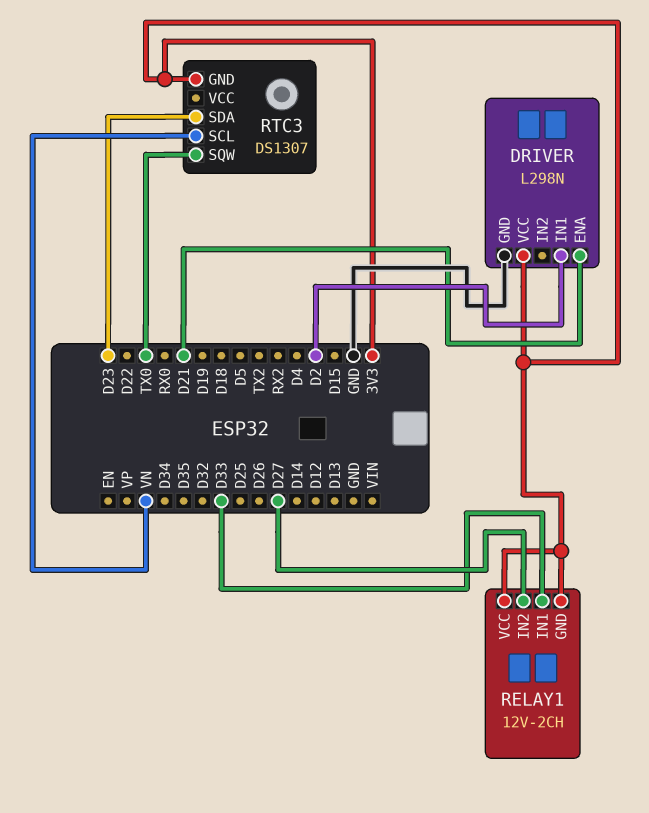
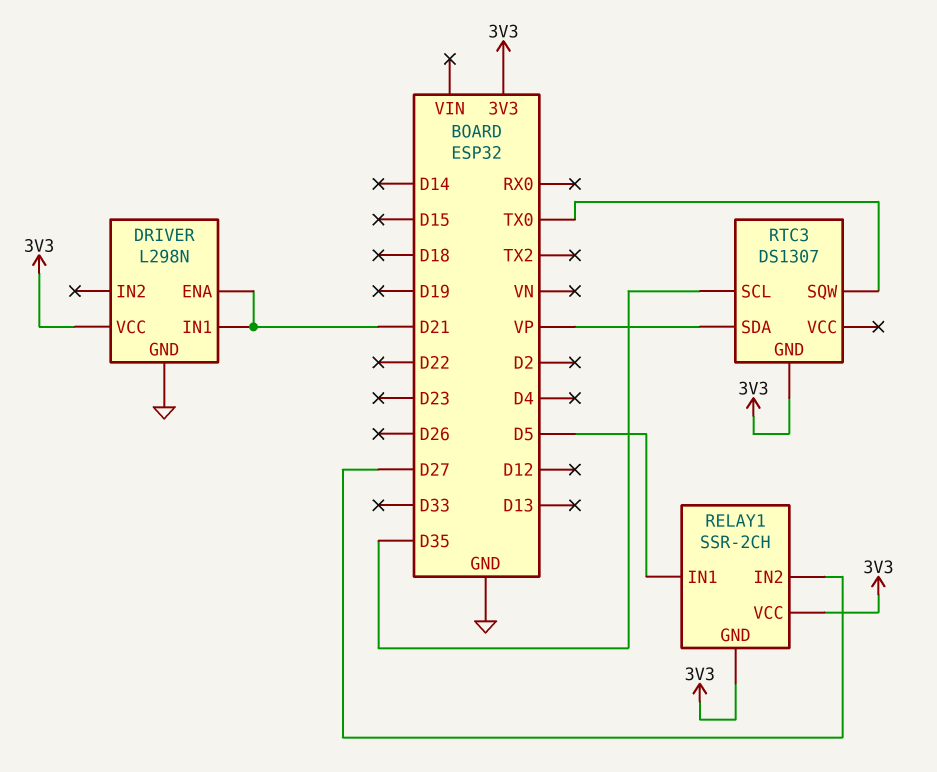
DRIVER pin IN1: D2 -> D21
RELAY1: 12V-2CH -> SSR-2CH
RELAY1 pin IN1: D33 -> D5
RTC3 pin SCL: VN -> D35
RTC3 pin SDA: D23 -> VP

